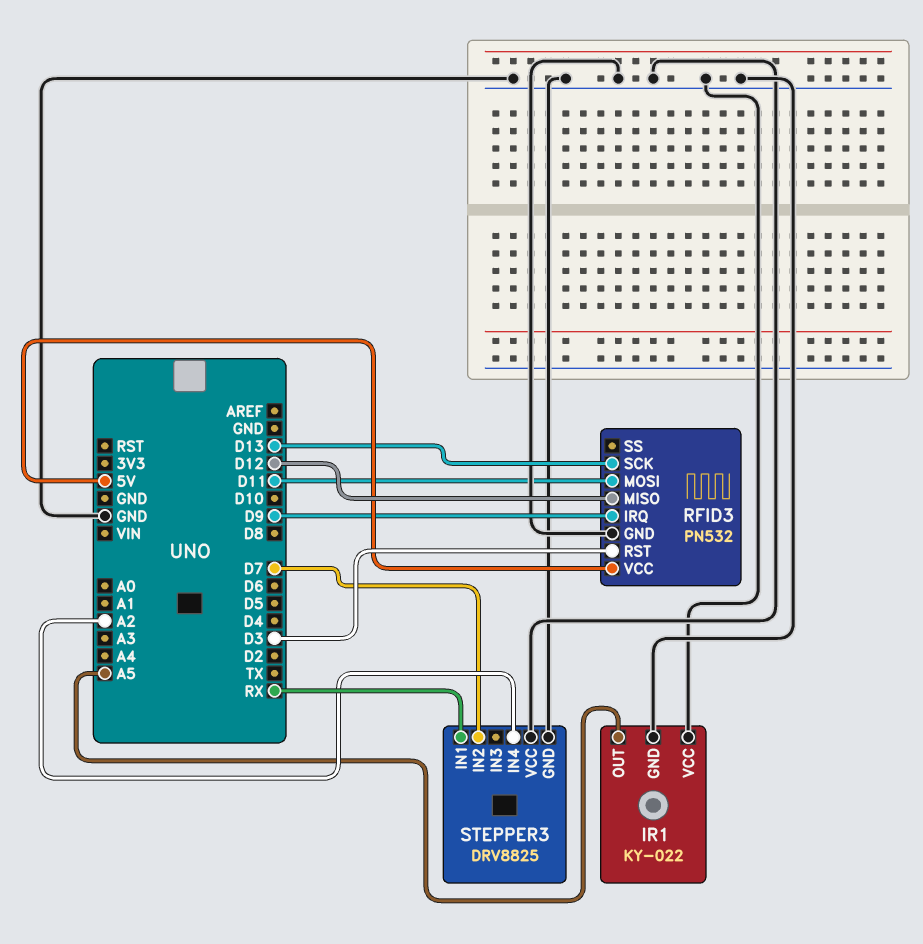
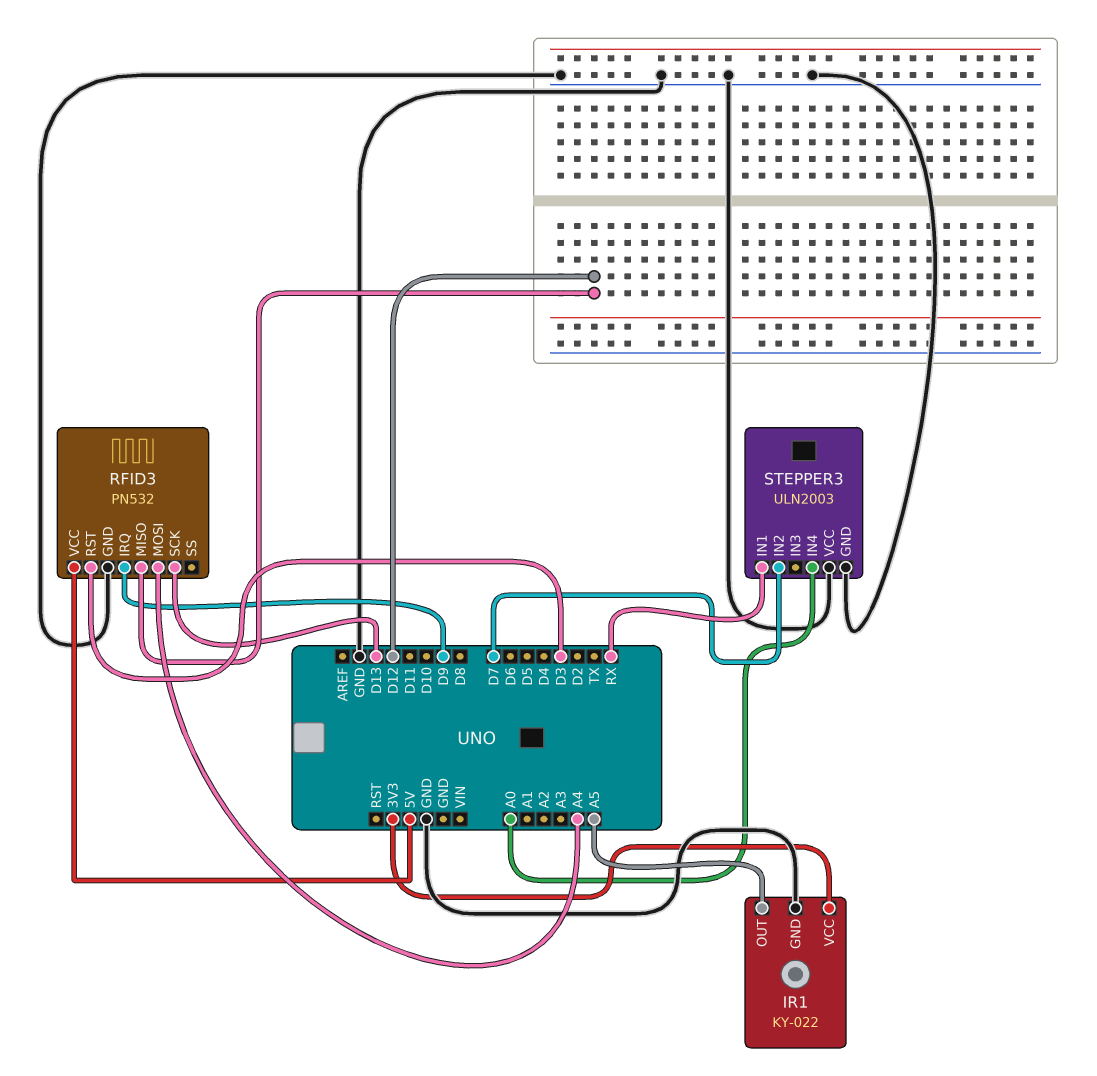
IR1 pin VCC: GND -> 3V3
RFID3 pin MOSI: D11 -> A4
STEPPER3: DRV8825 -> ULN2003
STEPPER3 pin IN4: A2 -> A0

